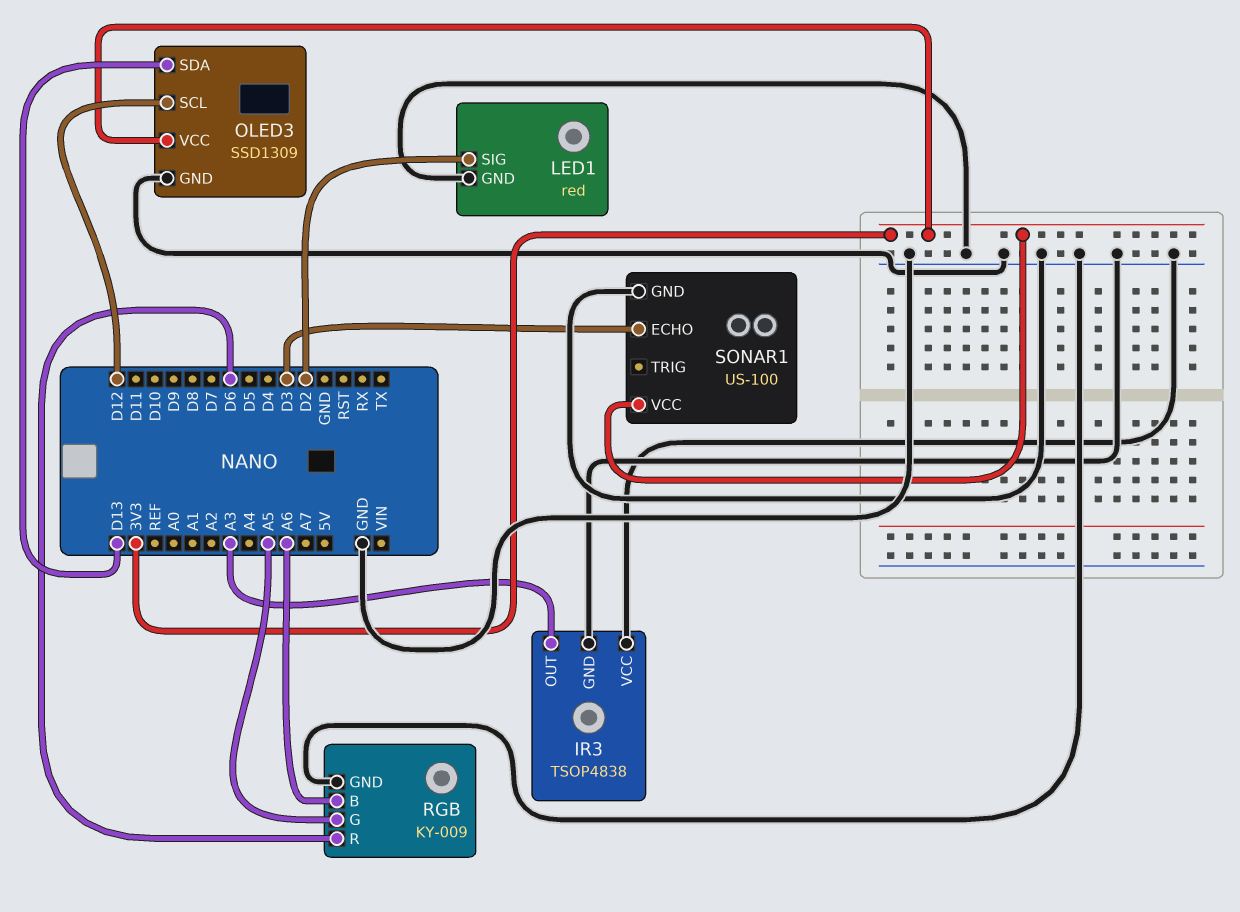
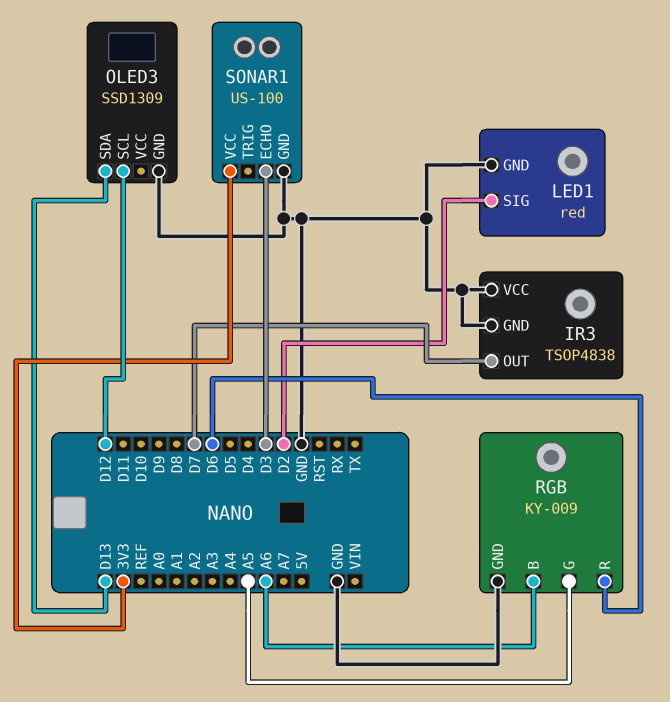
IR3 pin OUT: A3 -> D7
OLED3 pin VCC: 3V3 -> none

